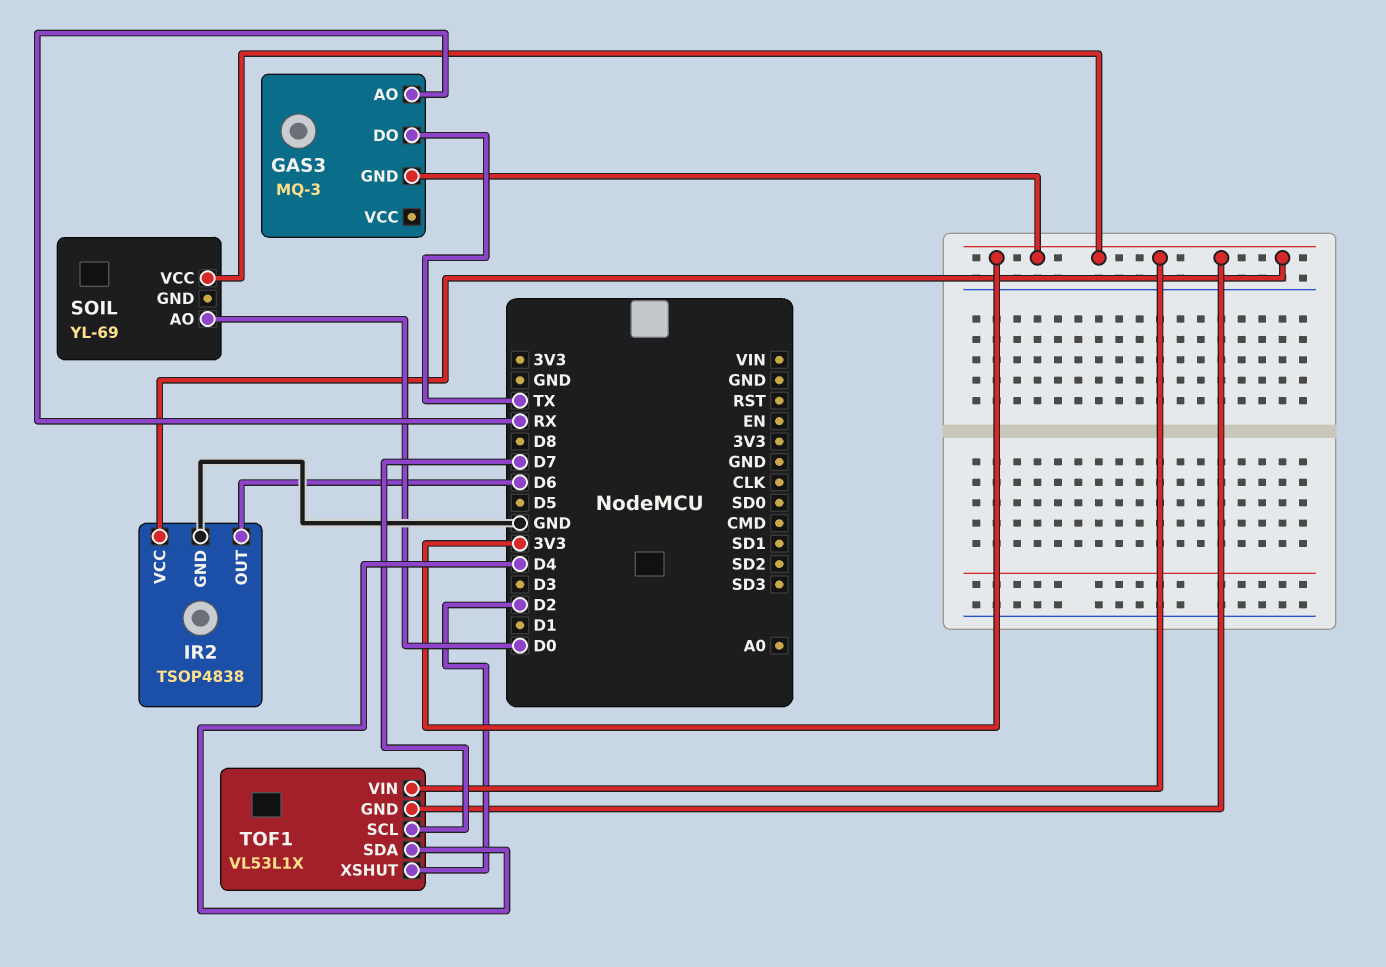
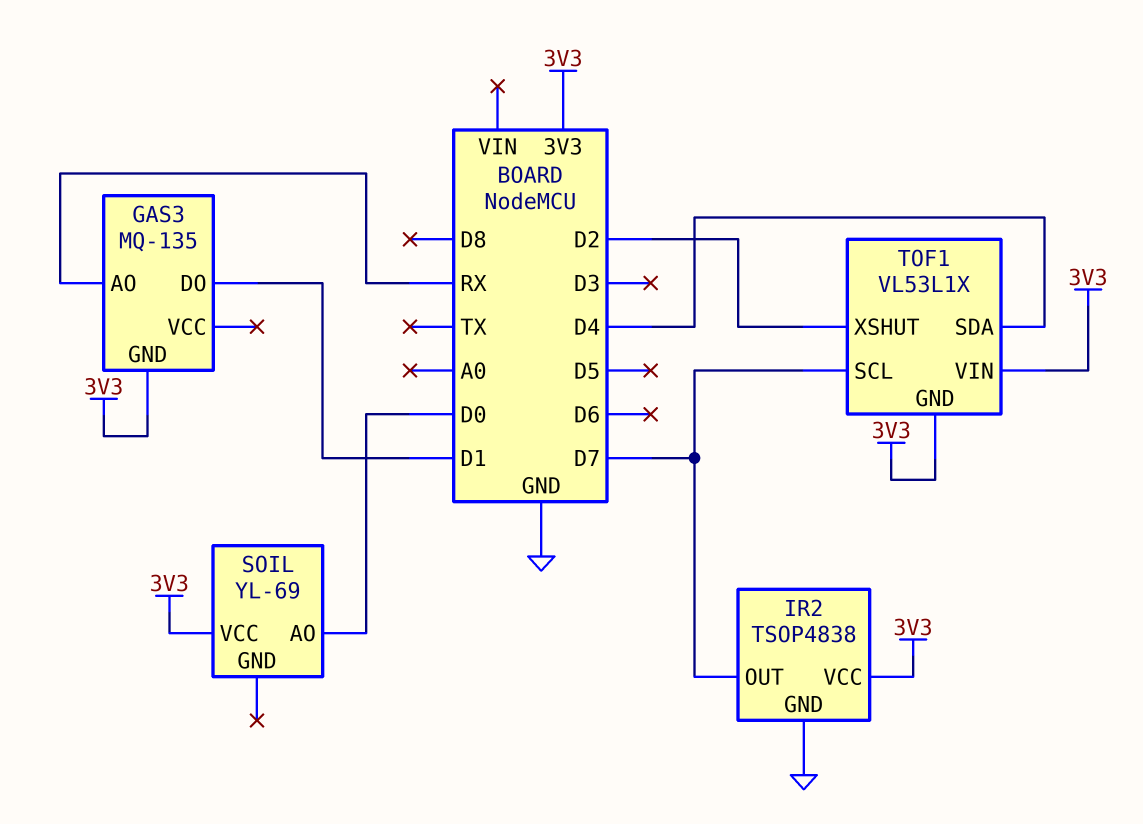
GAS3: MQ-3 -> MQ-135
GAS3 pin DO: TX -> D1
IR2 pin OUT: D6 -> D7

